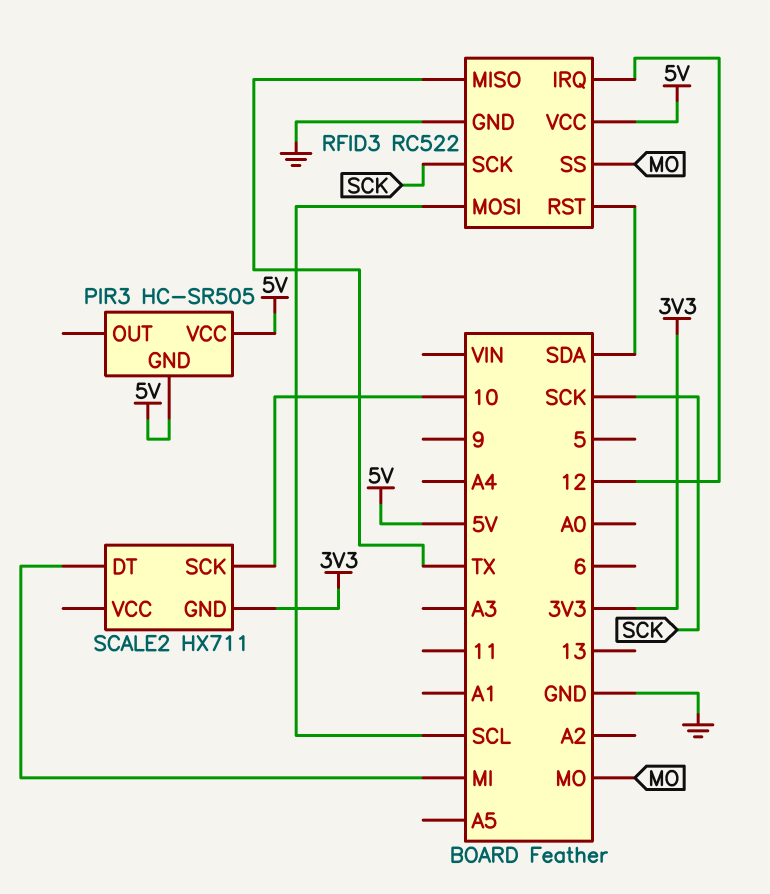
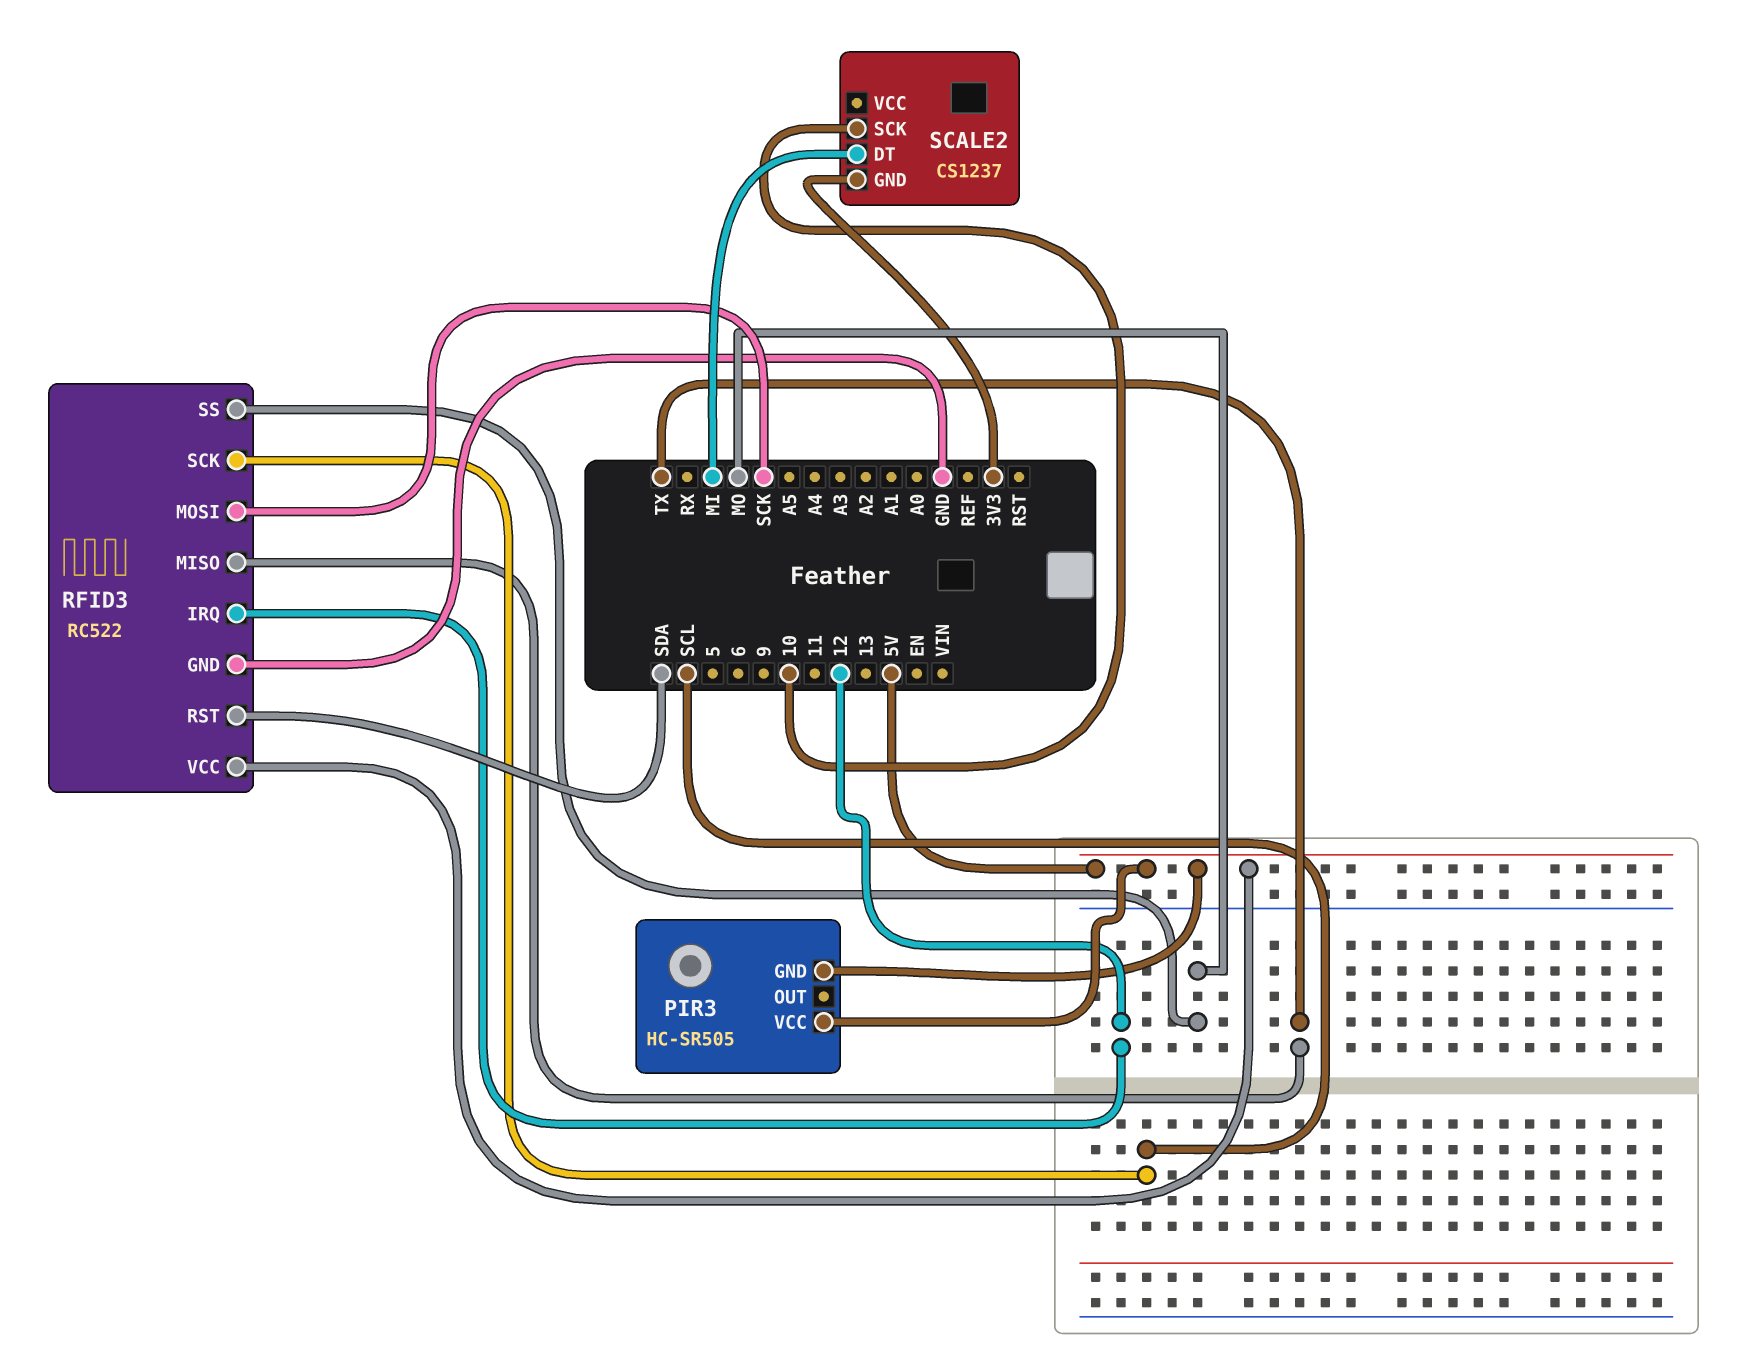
RFID3 pin MOSI: SCL -> SCK
RFID3 pin SCK: SCK -> SCL
SCALE2: HX711 -> CS1237

